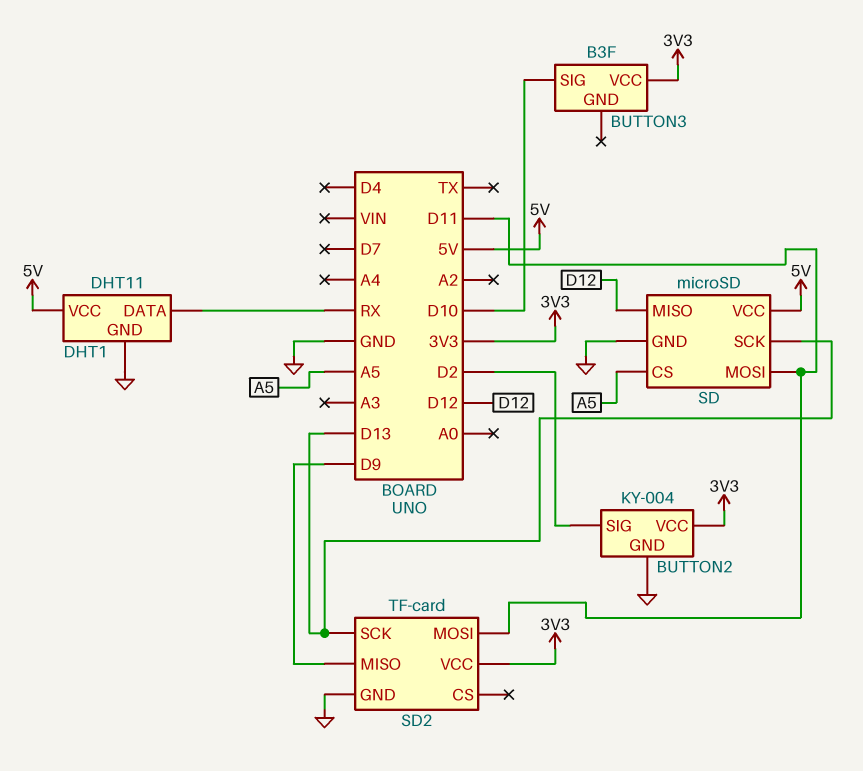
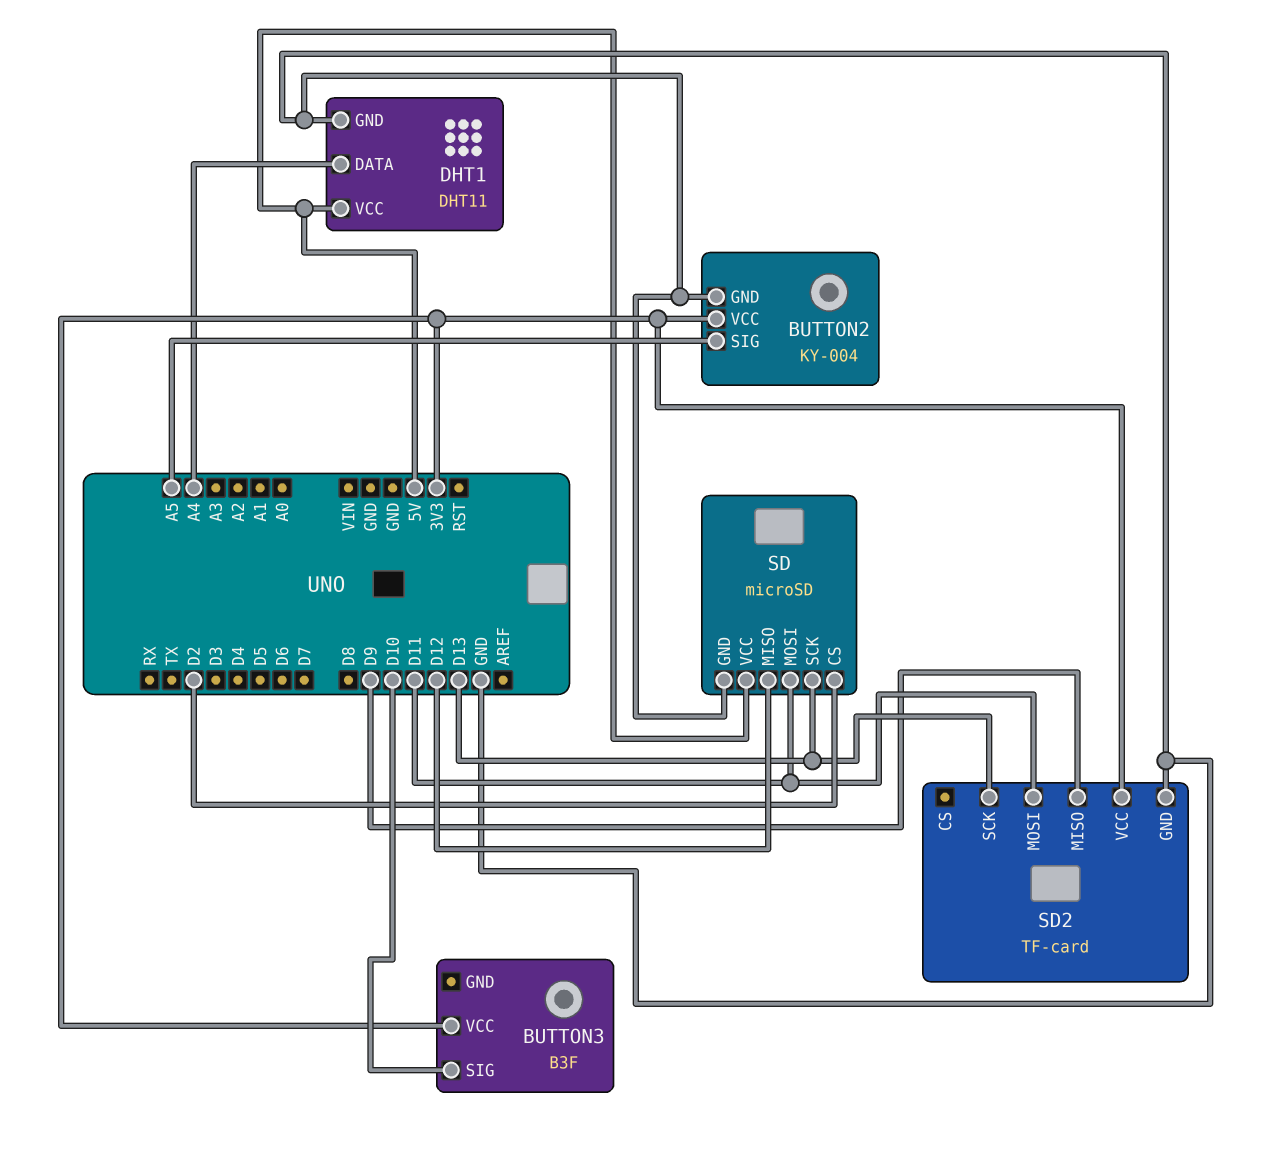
BUTTON2 pin SIG: D2 -> A5
DHT1 pin DATA: RX -> A4
SD pin CS: A5 -> D2

